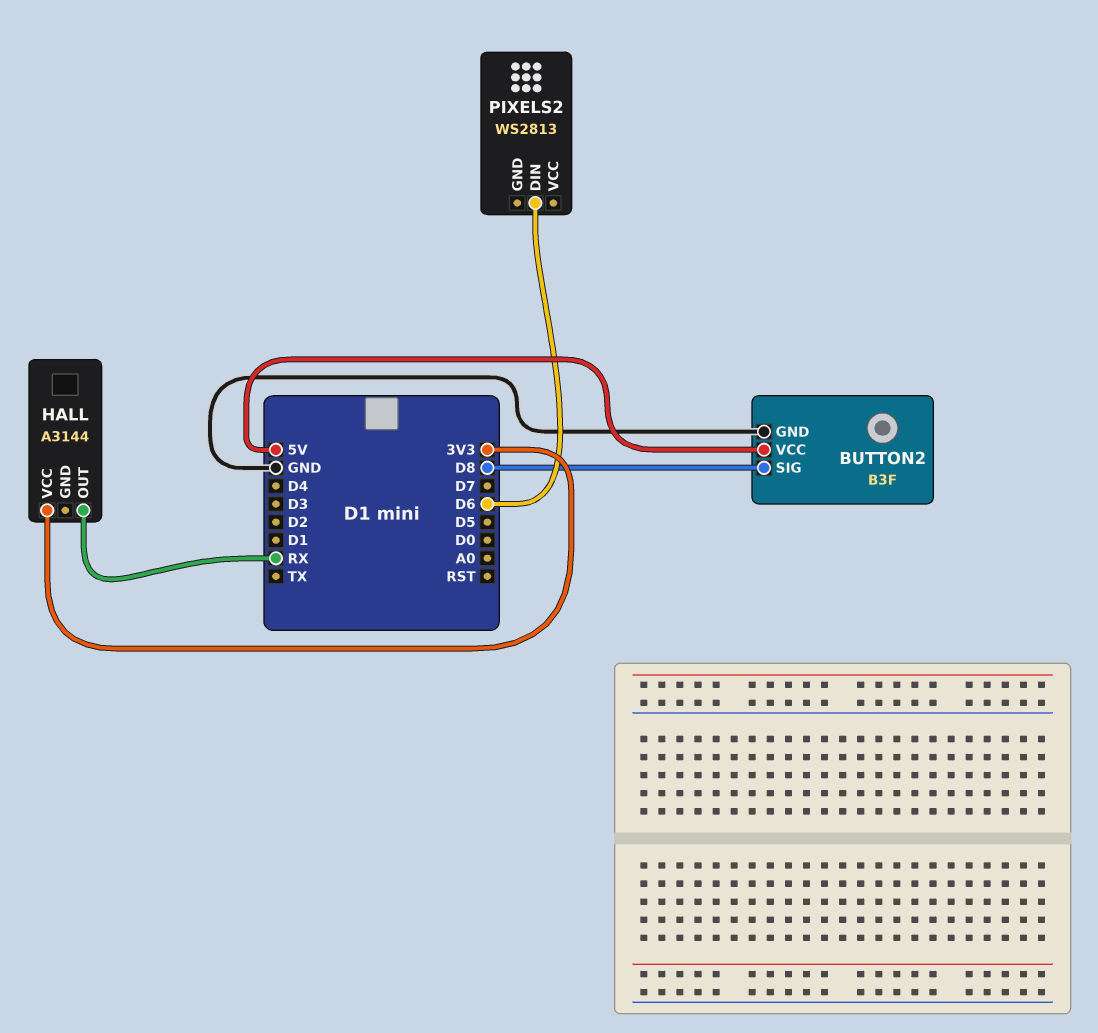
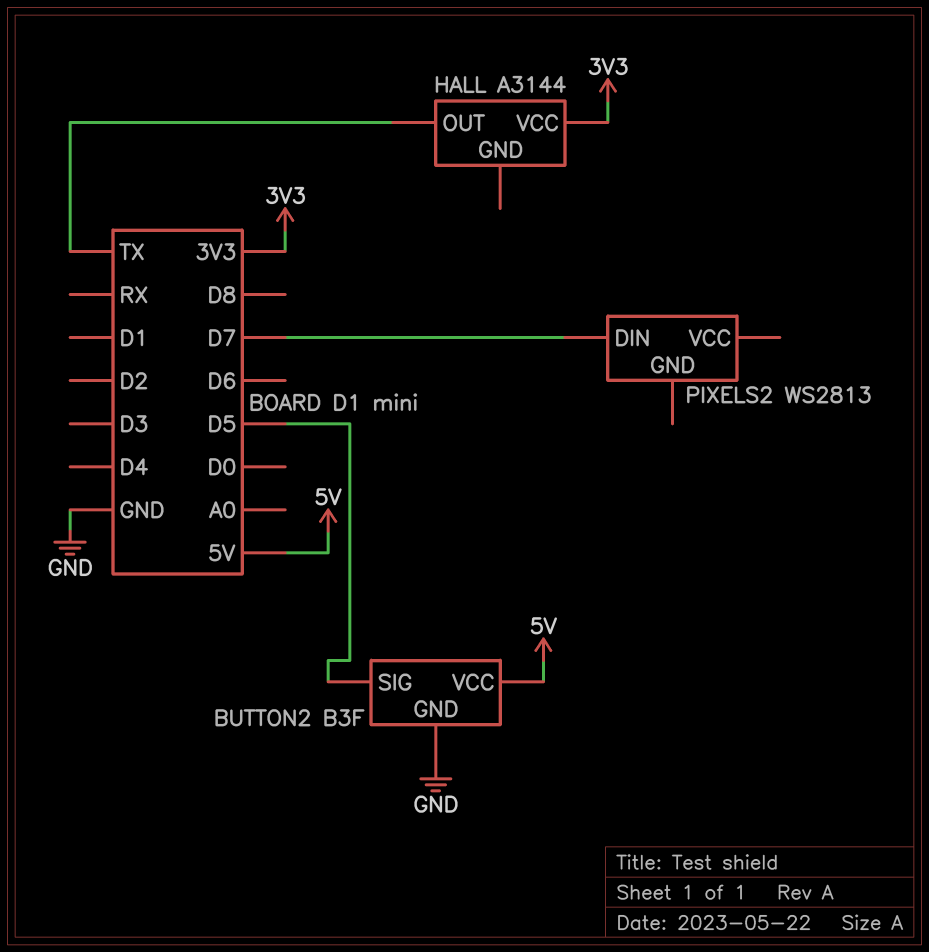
BUTTON2 pin SIG: D8 -> D5
HALL pin OUT: RX -> TX
PIXELS2 pin DIN: D6 -> D7

